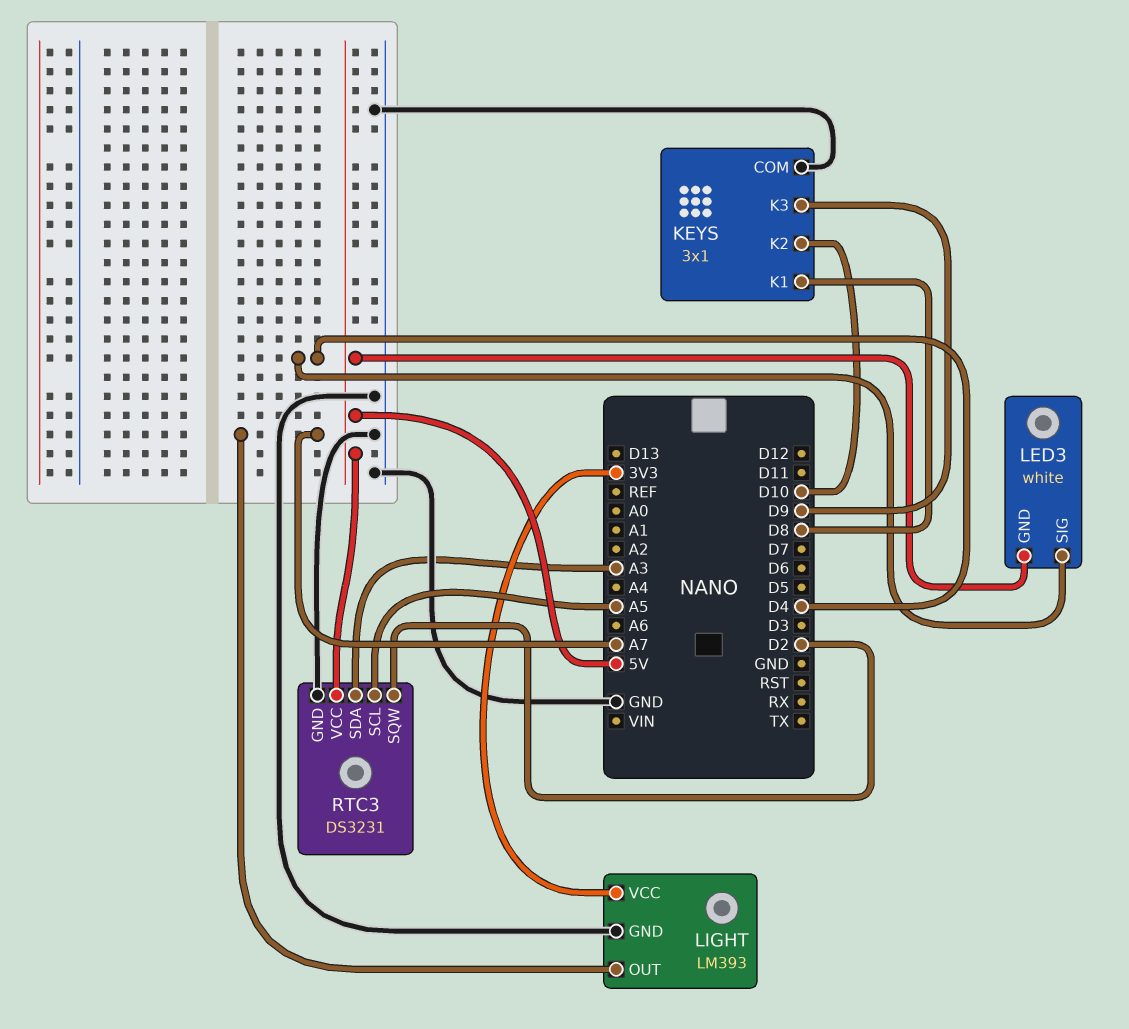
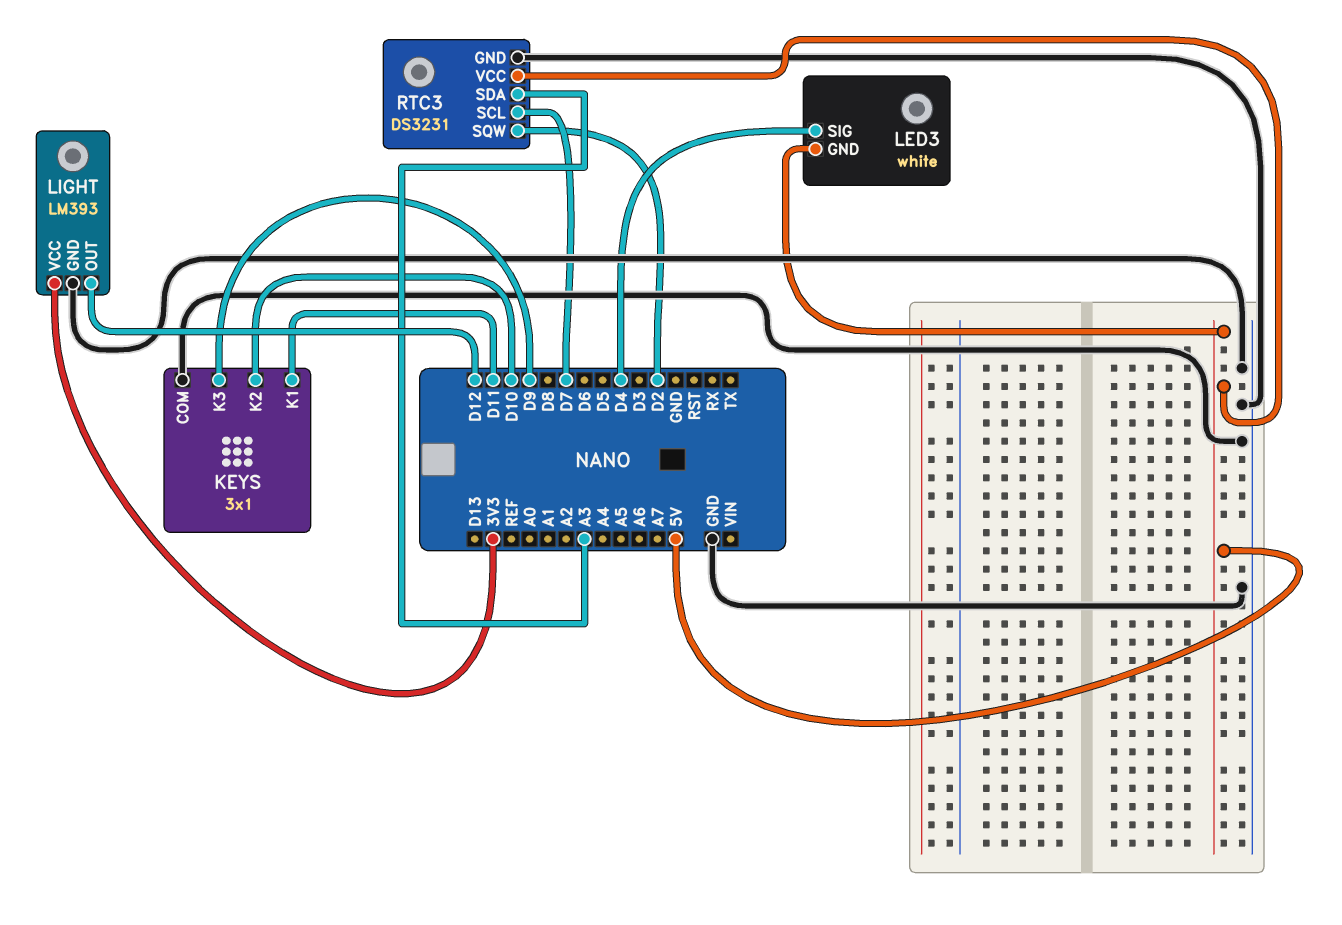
KEYS pin K1: D8 -> D11
LIGHT pin OUT: A7 -> D12
RTC3 pin SCL: A5 -> D7

